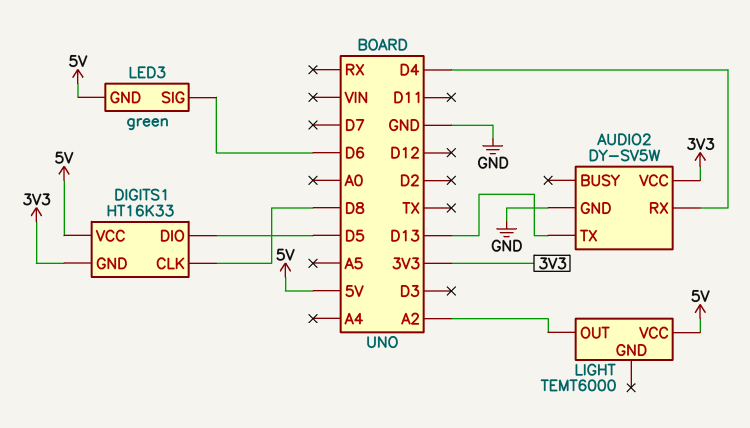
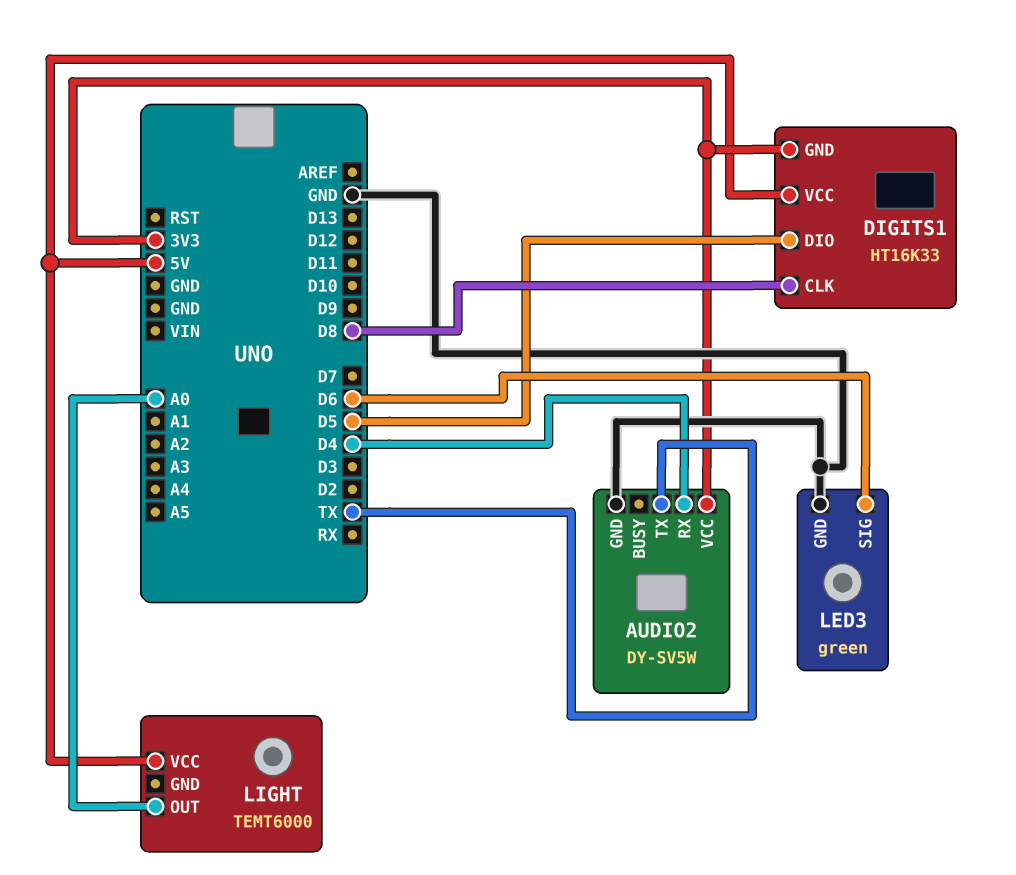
AUDIO2 pin TX: D13 -> TX
LED3 pin GND: 5V -> GND
LIGHT pin OUT: A2 -> A0

